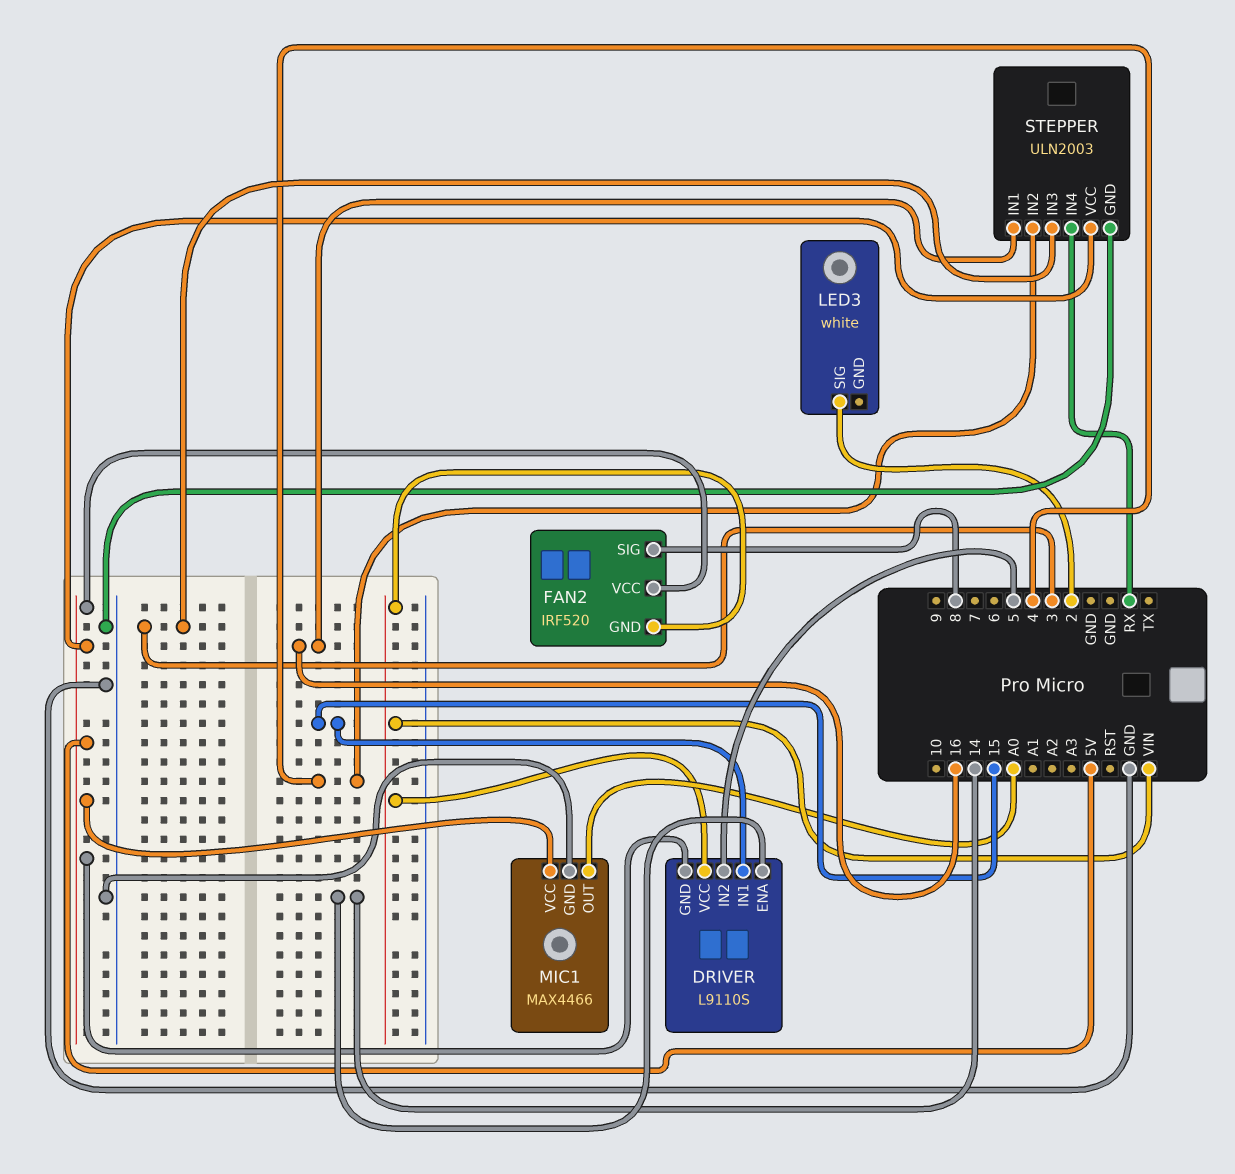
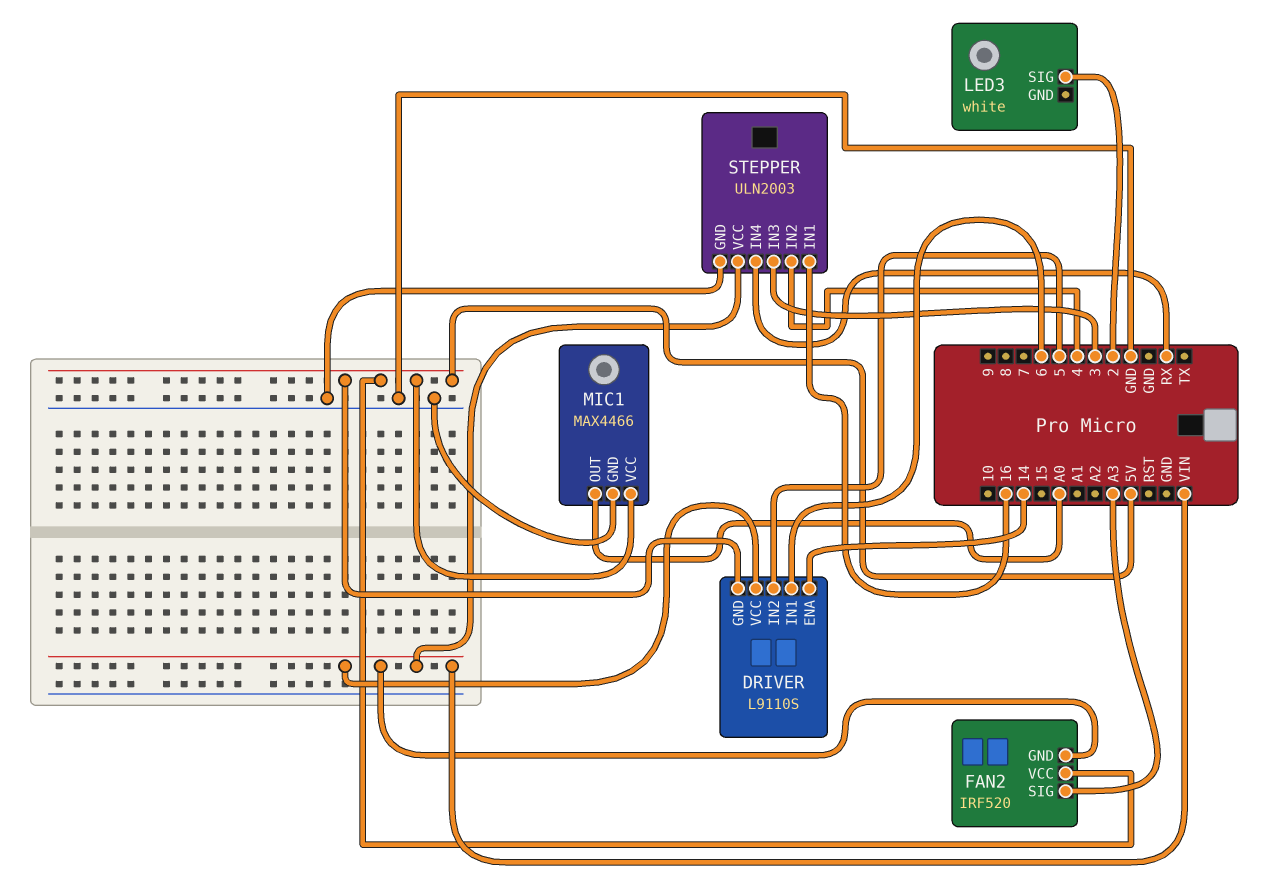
DRIVER pin IN1: 15 -> 6
FAN2 pin SIG: 8 -> A3
STEPPER pin VCC: 5V -> VIN

